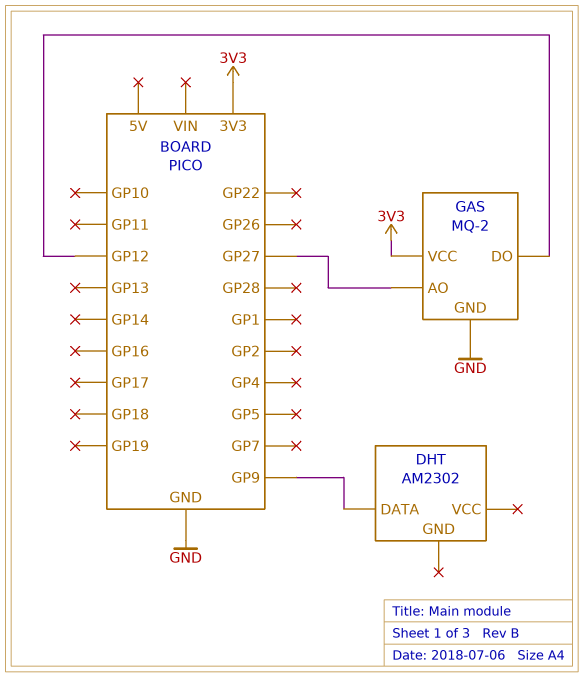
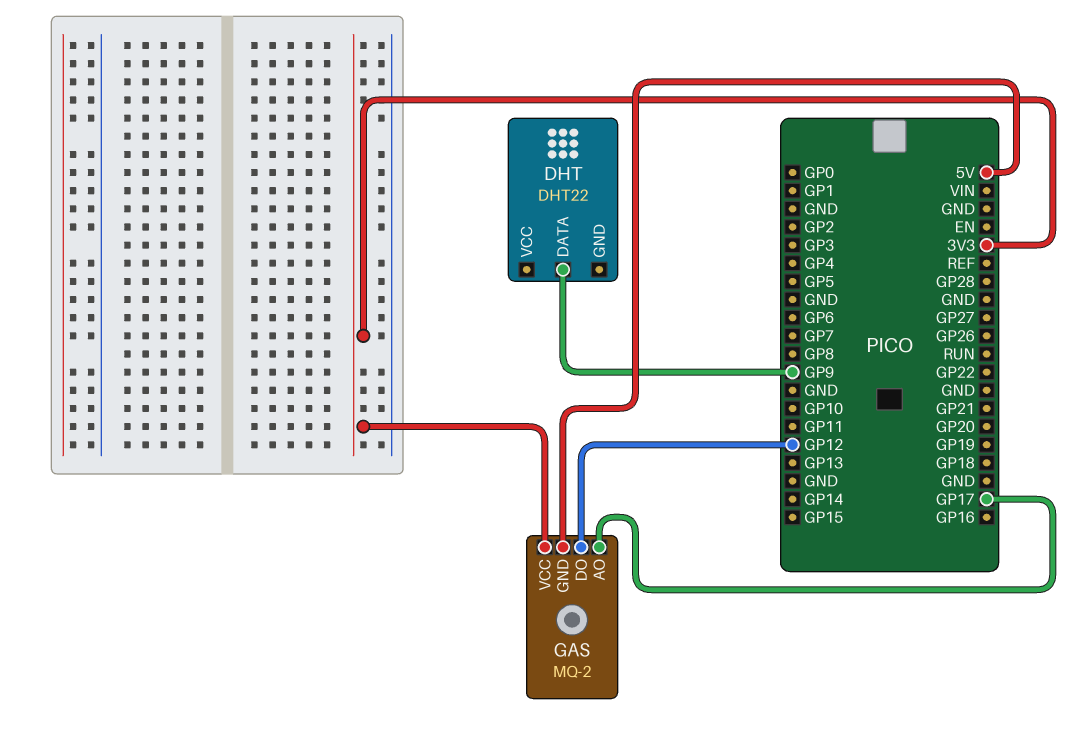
DHT: AM2302 -> DHT22
GAS pin AO: GP27 -> GP17
GAS pin GND: GND -> 5V

